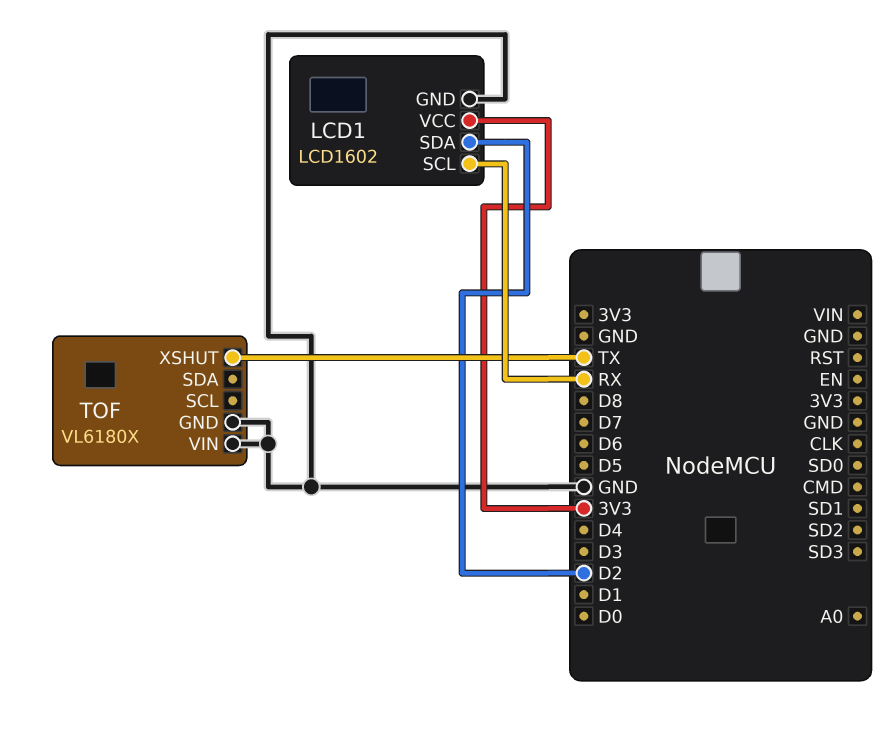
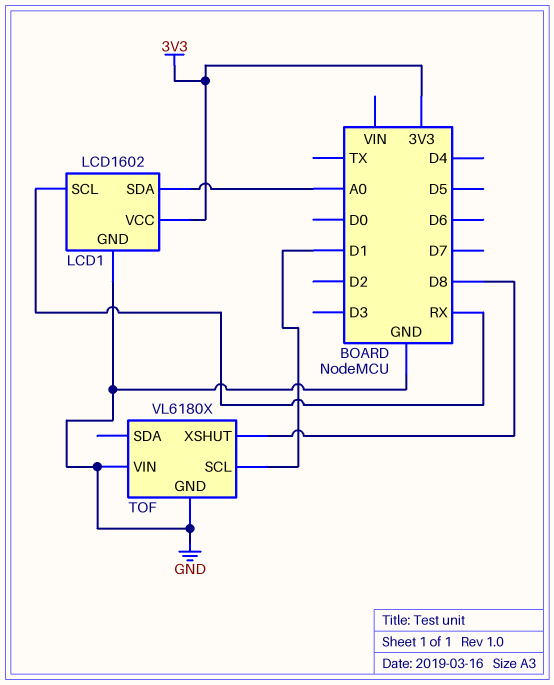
LCD1 pin SDA: D2 -> A0
TOF pin SCL: none -> D1
TOF pin XSHUT: TX -> D8

